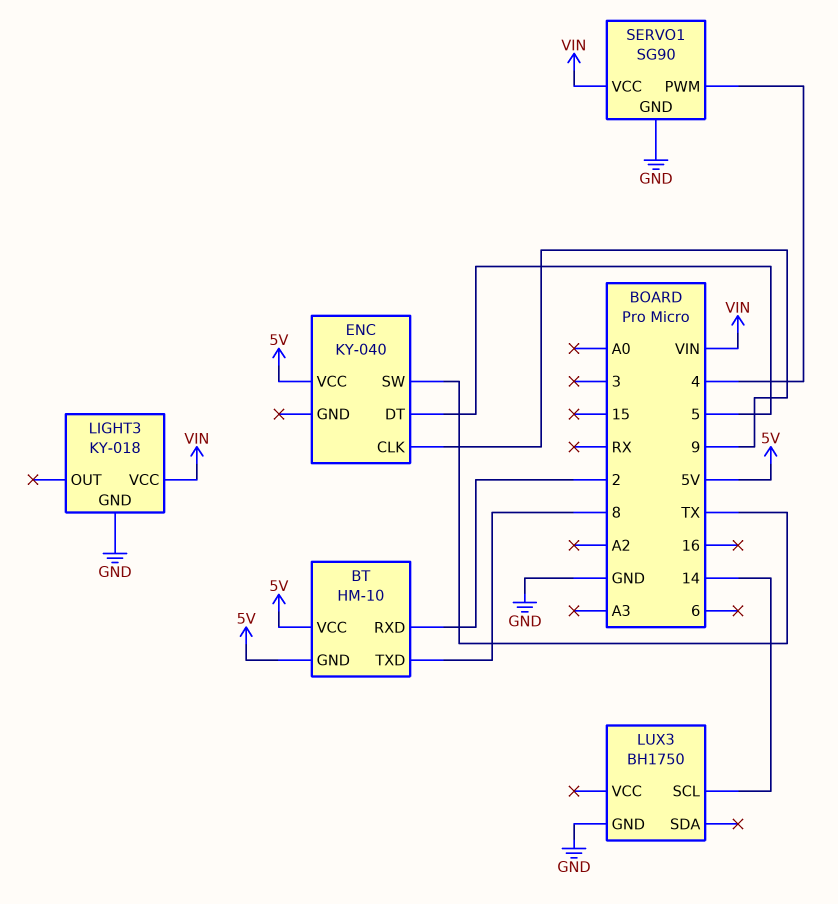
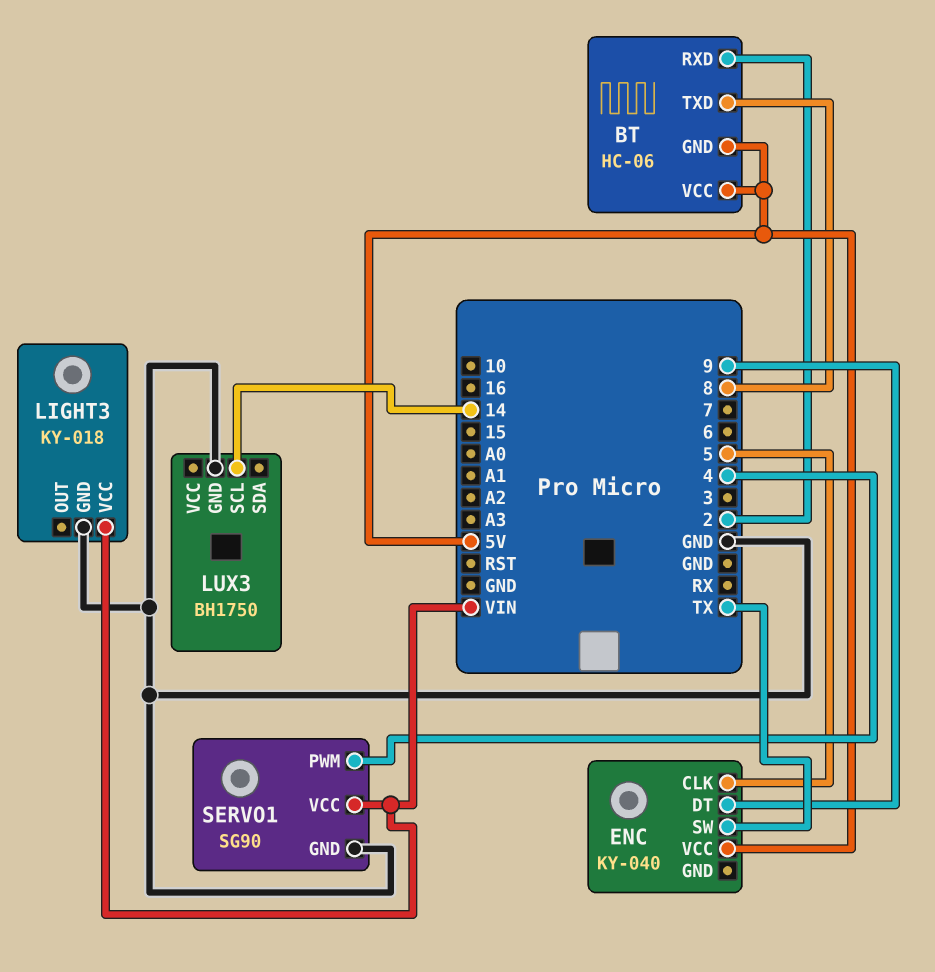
BT: HM-10 -> HC-06
ENC pin CLK: 9 -> 5
ENC pin DT: 5 -> 9

